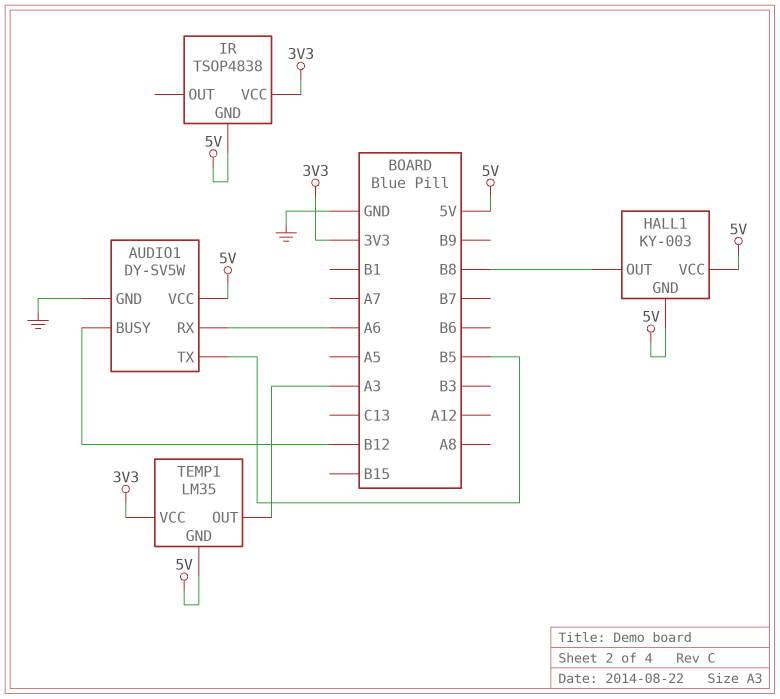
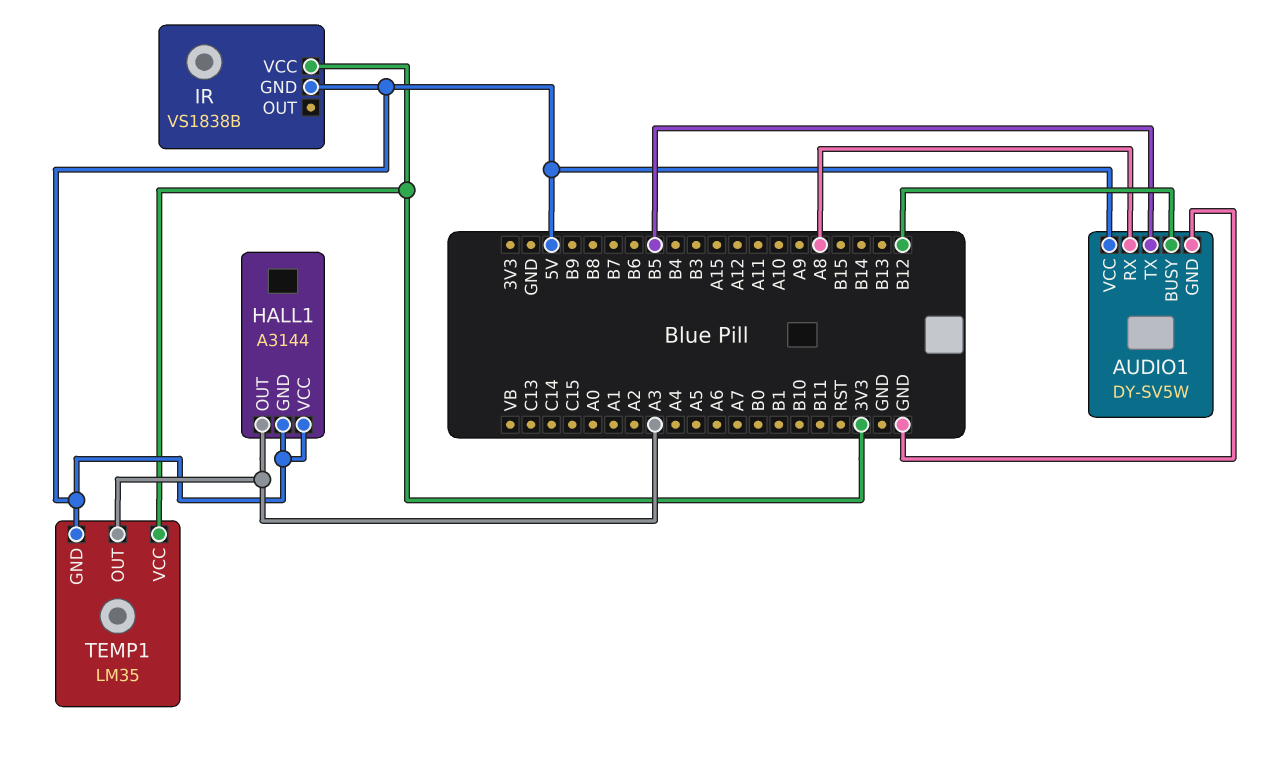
AUDIO1 pin RX: A6 -> A8
HALL1: KY-003 -> A3144
HALL1 pin OUT: B8 -> A3
IR: TSOP4838 -> VS1838B

